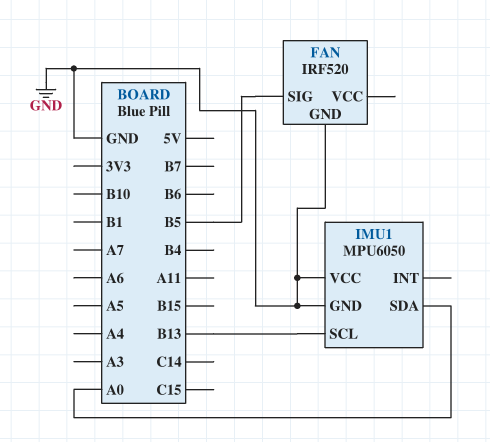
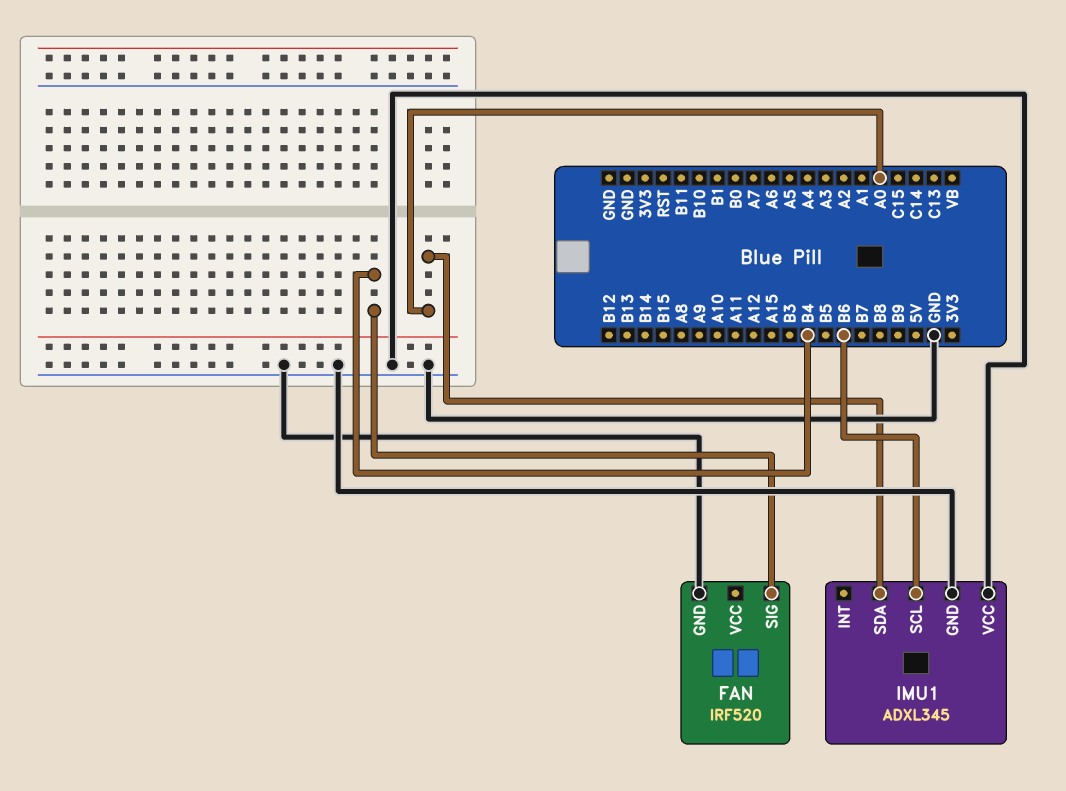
FAN pin SIG: B5 -> B4
IMU1: MPU6050 -> ADXL345
IMU1 pin SCL: B13 -> B6

